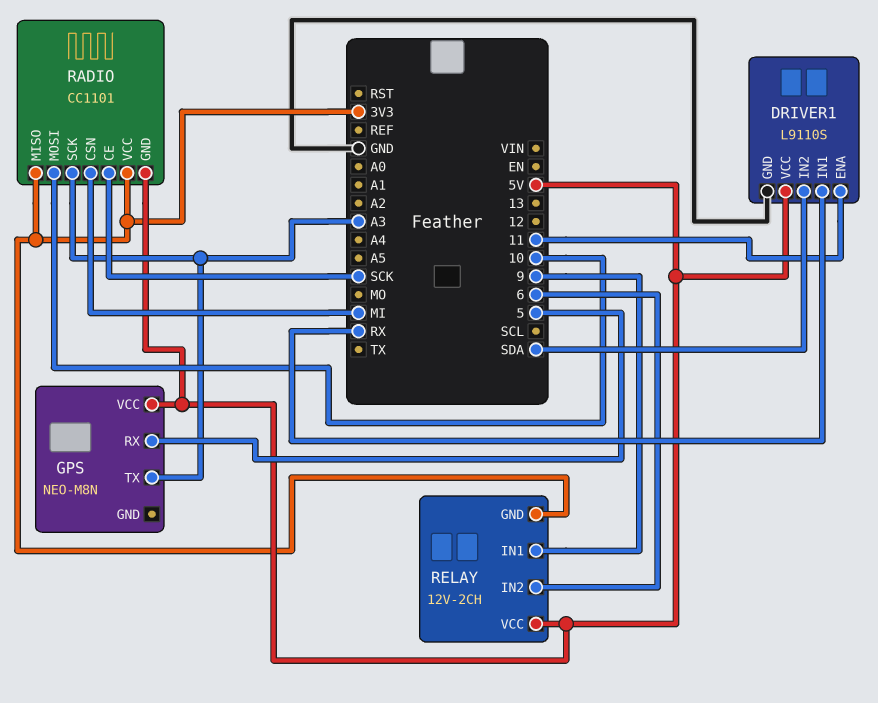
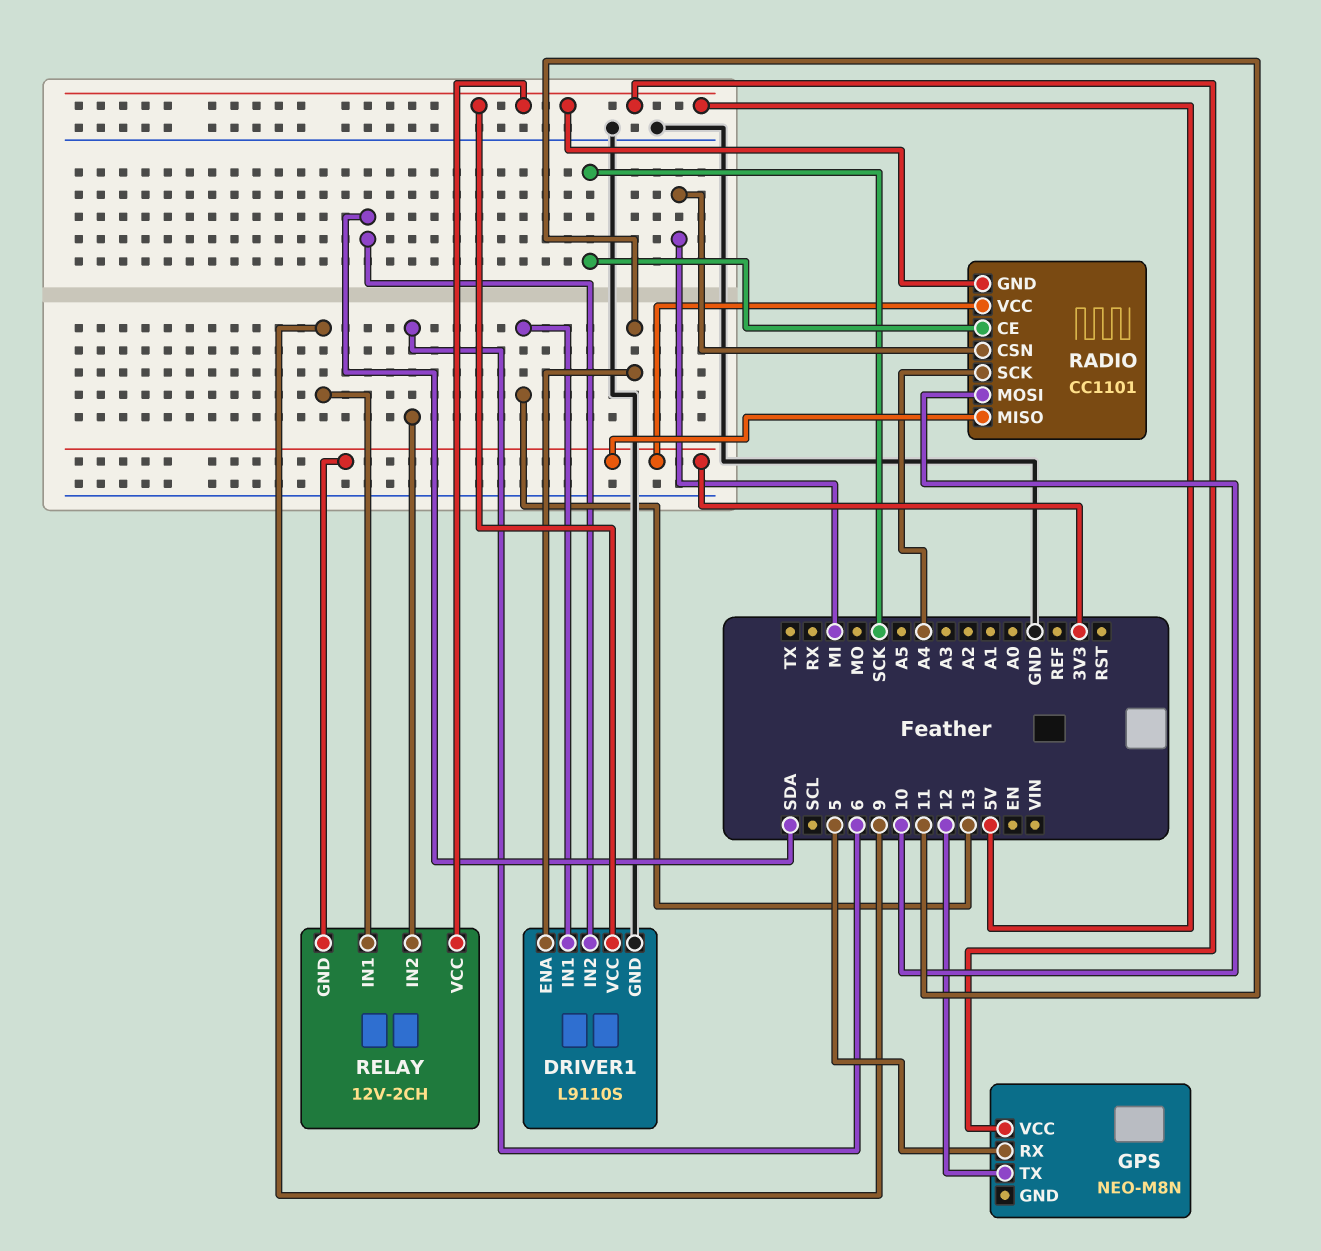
DRIVER1 pin IN1: RX -> 13
GPS pin TX: A3 -> 12
RADIO pin SCK: A3 -> A4

